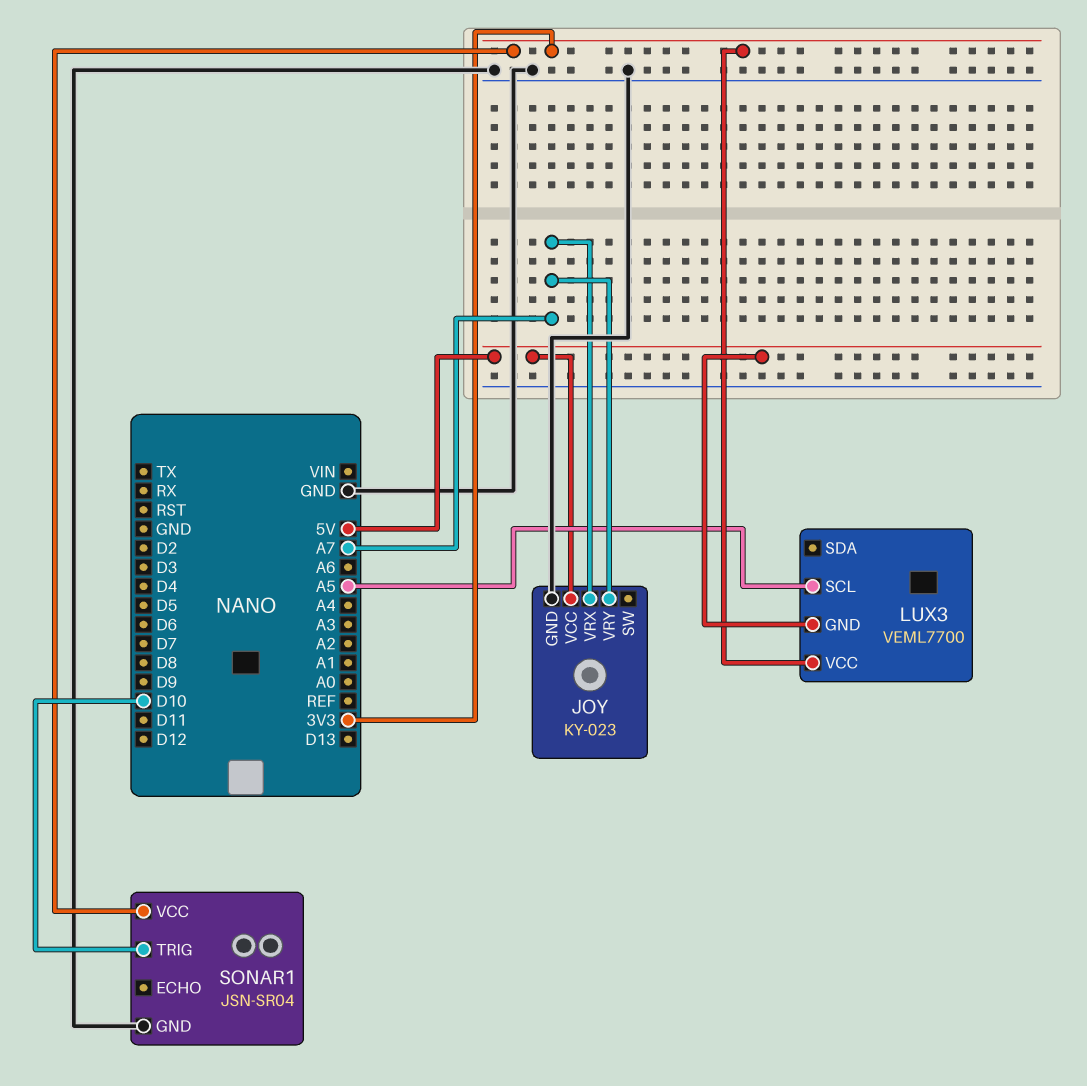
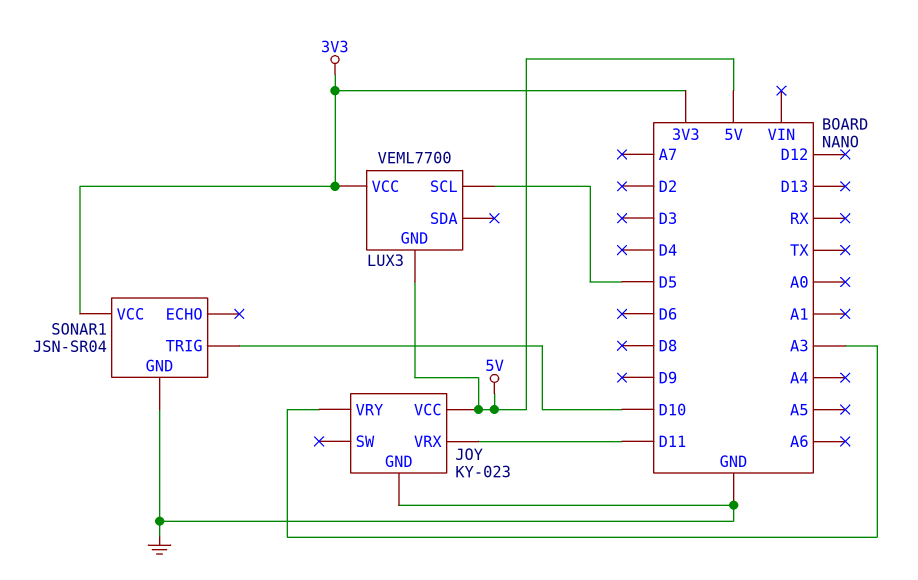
JOY pin VRX: A7 -> D11
JOY pin VRY: A7 -> A3
LUX3 pin SCL: A5 -> D5

